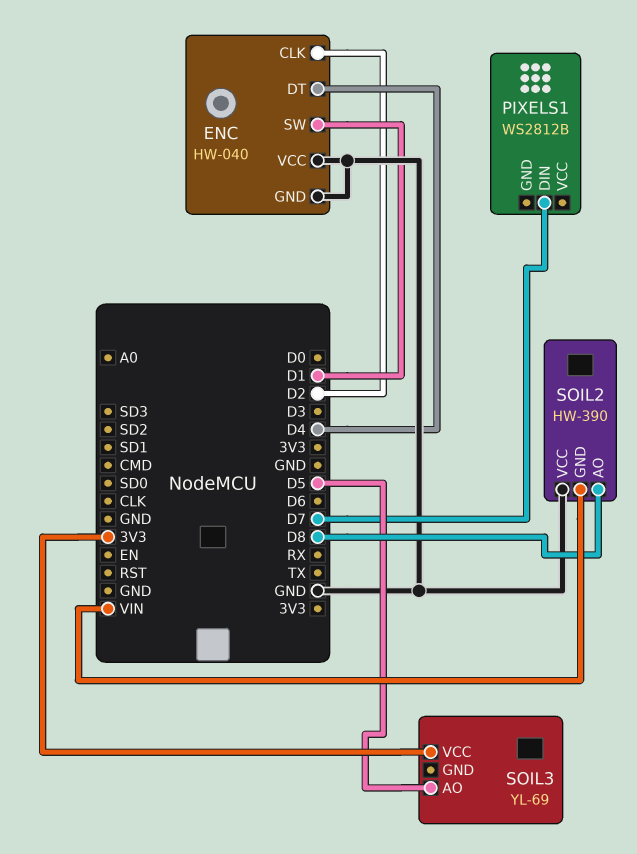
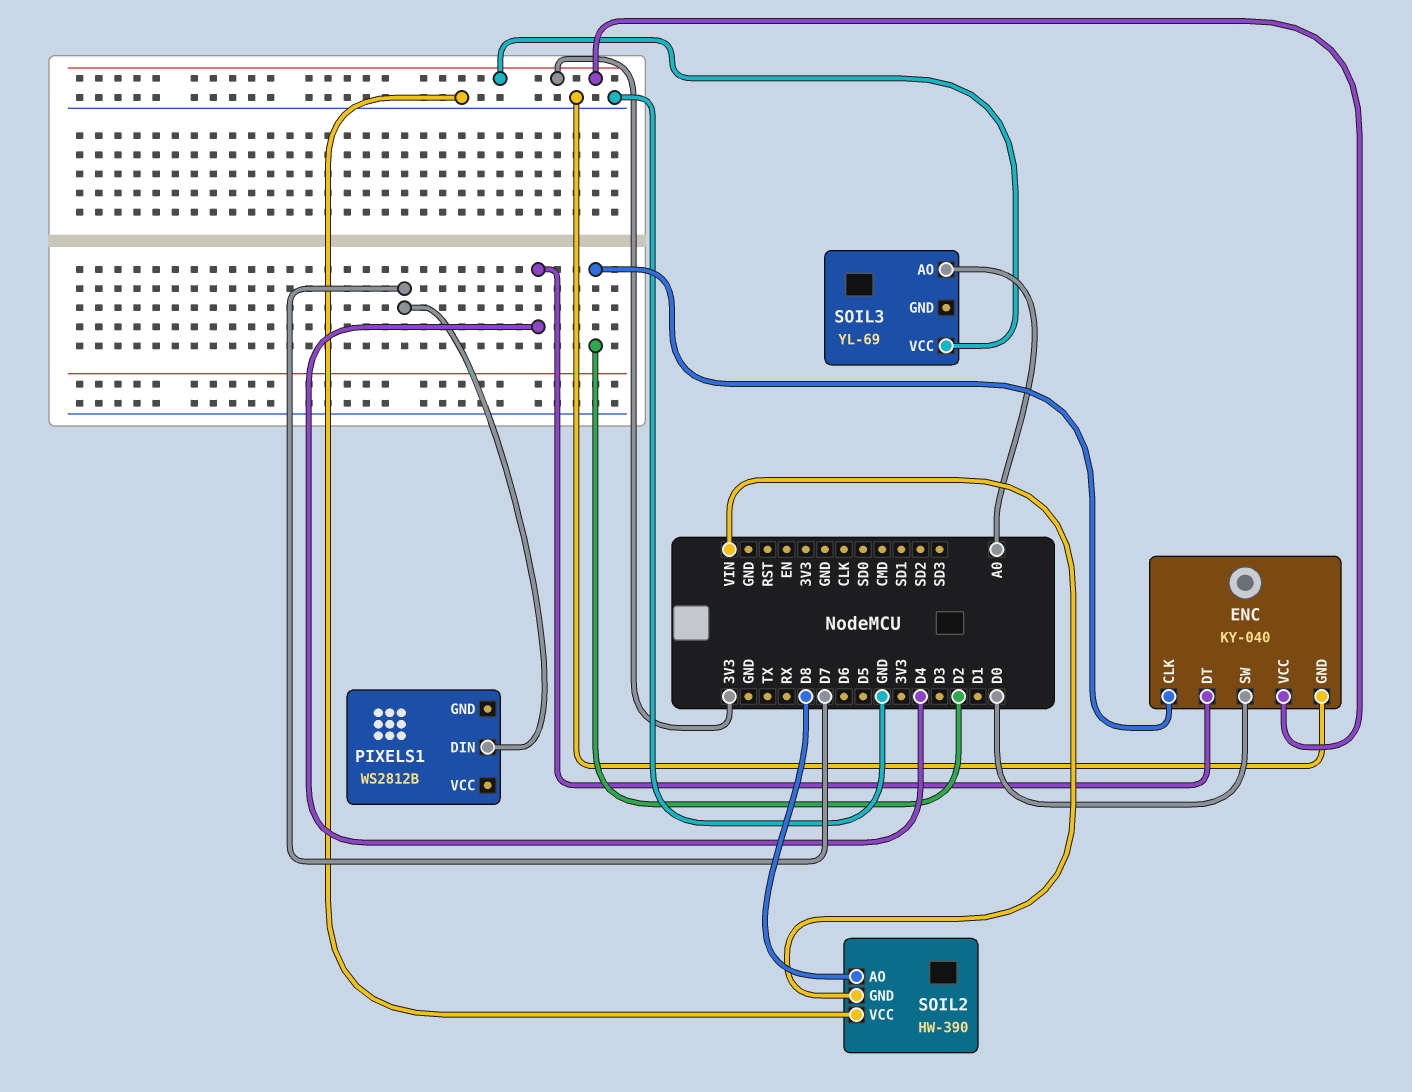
ENC: HW-040 -> KY-040
ENC pin SW: D1 -> D0
ENC pin VCC: GND -> 3V3
SOIL3 pin AO: D5 -> A0

